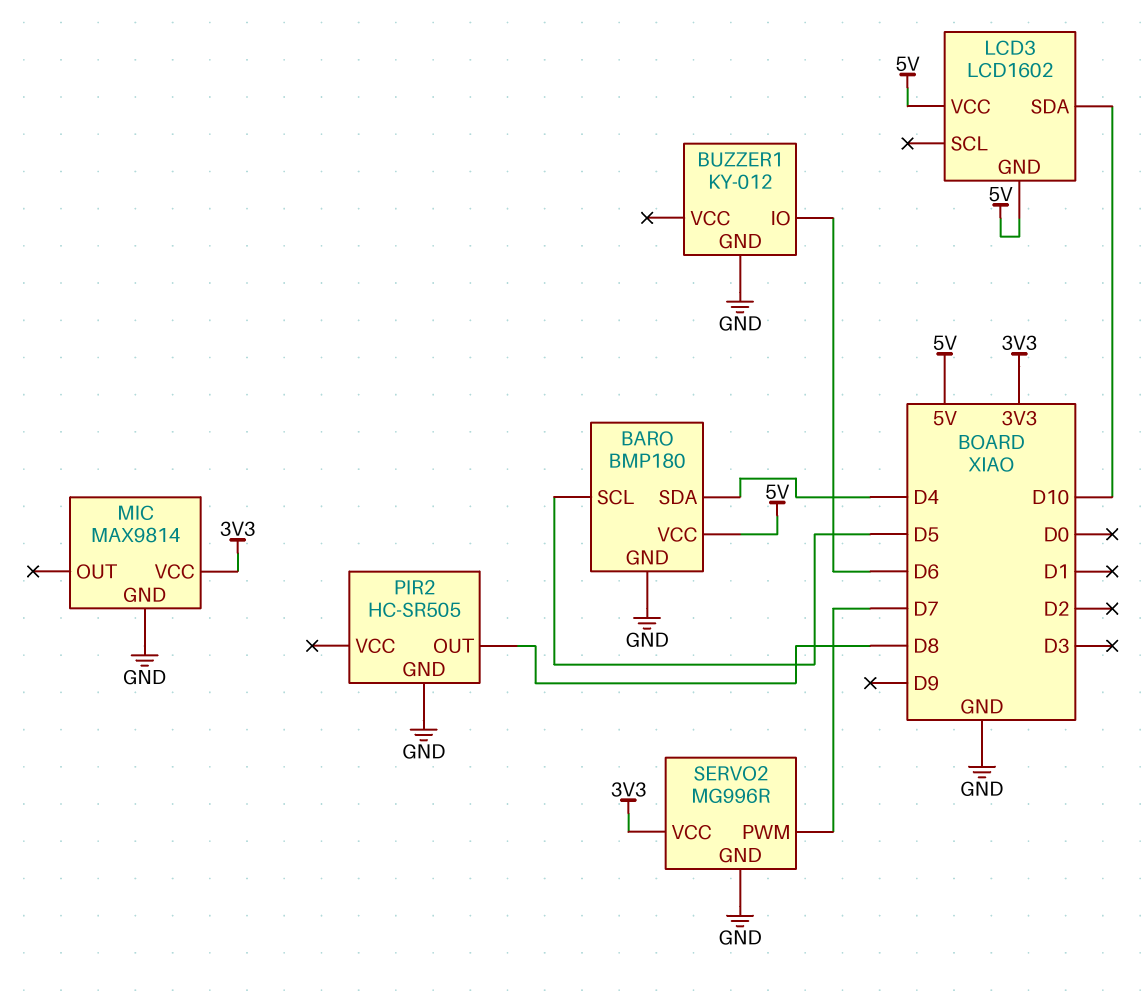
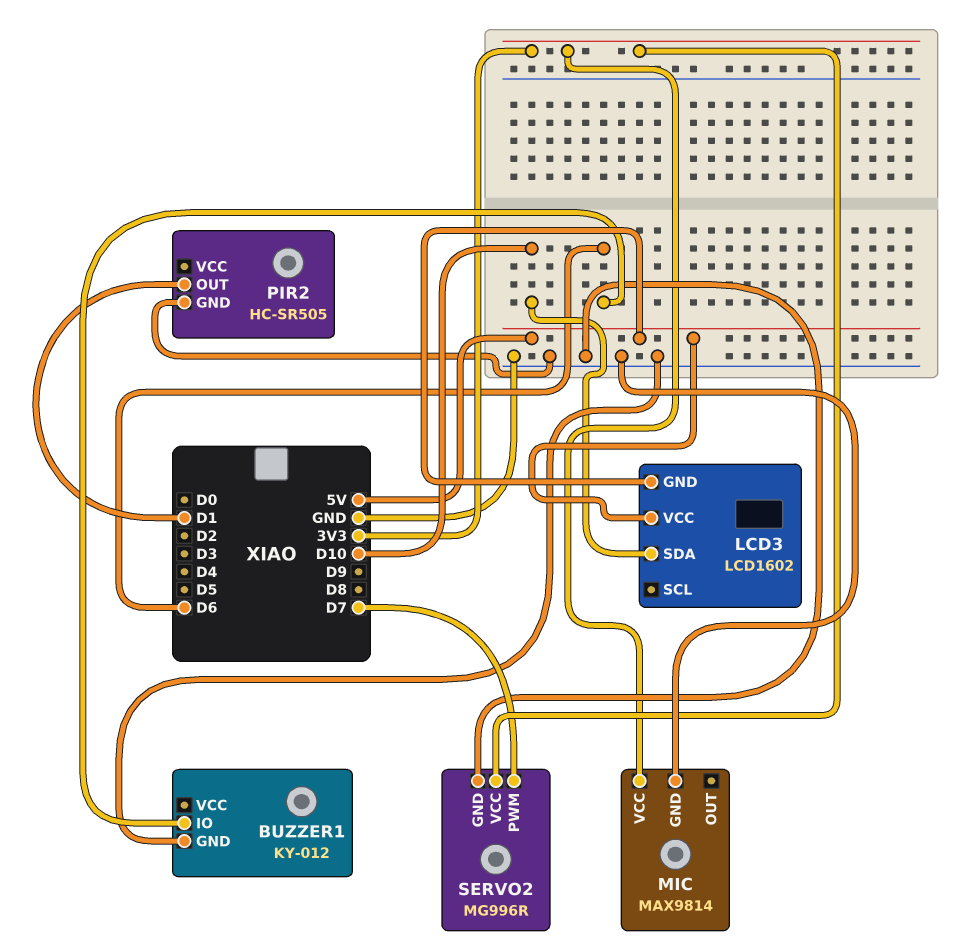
BARO: BMP180 -> none
BARO pin GND: GND -> none
BARO pin SCL: D5 -> none
BARO pin SDA: D4 -> none
BARO pin VCC: 5V -> none
PIR2 pin OUT: D8 -> D1

